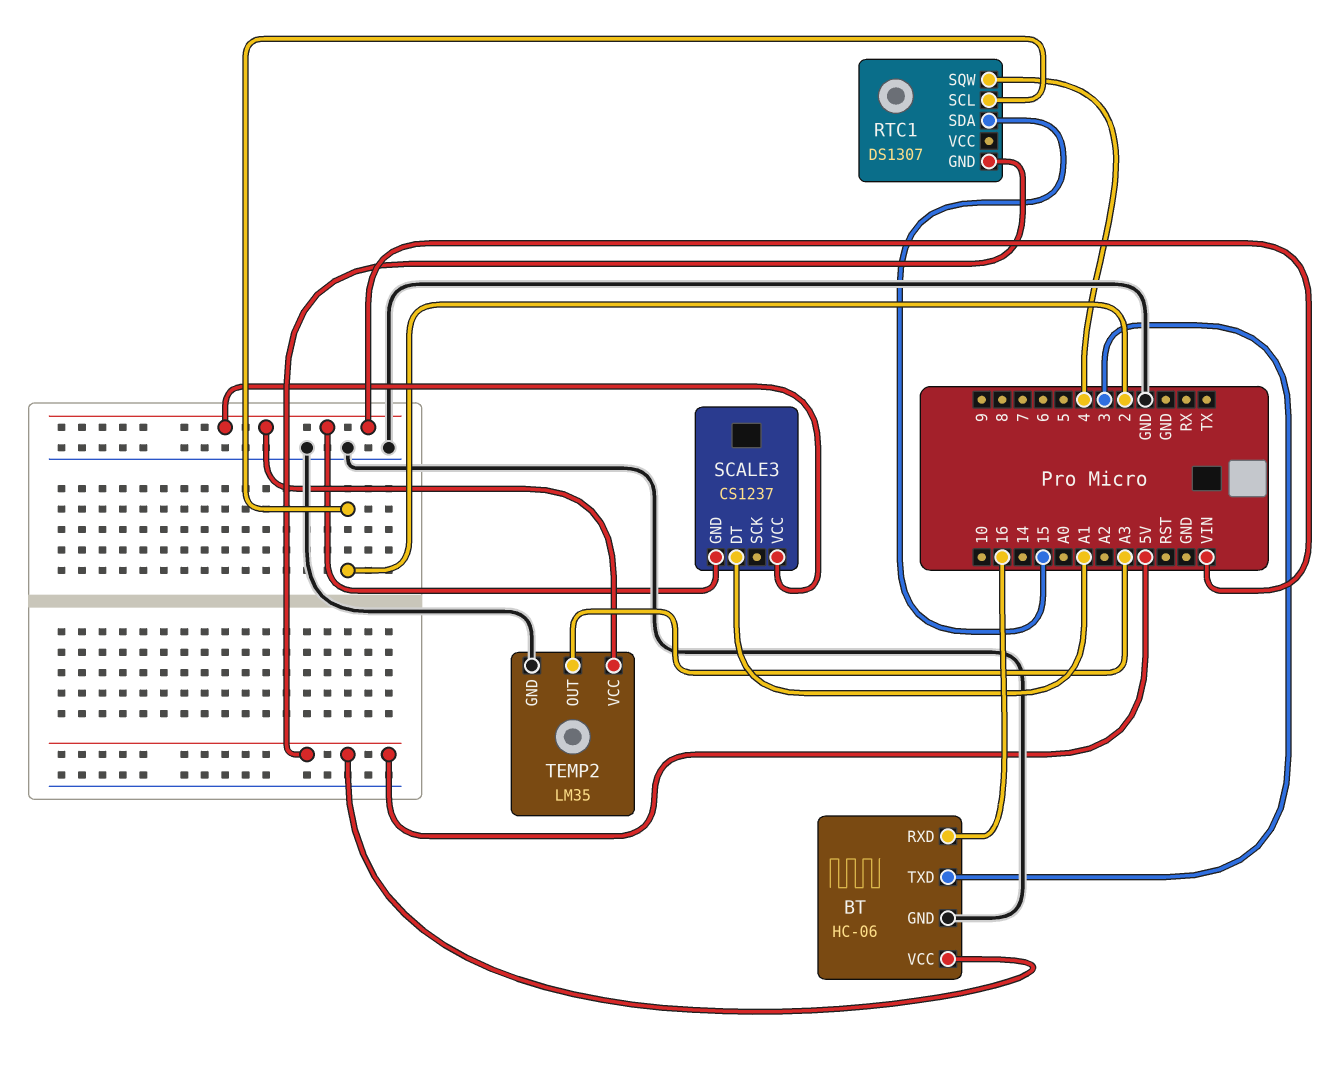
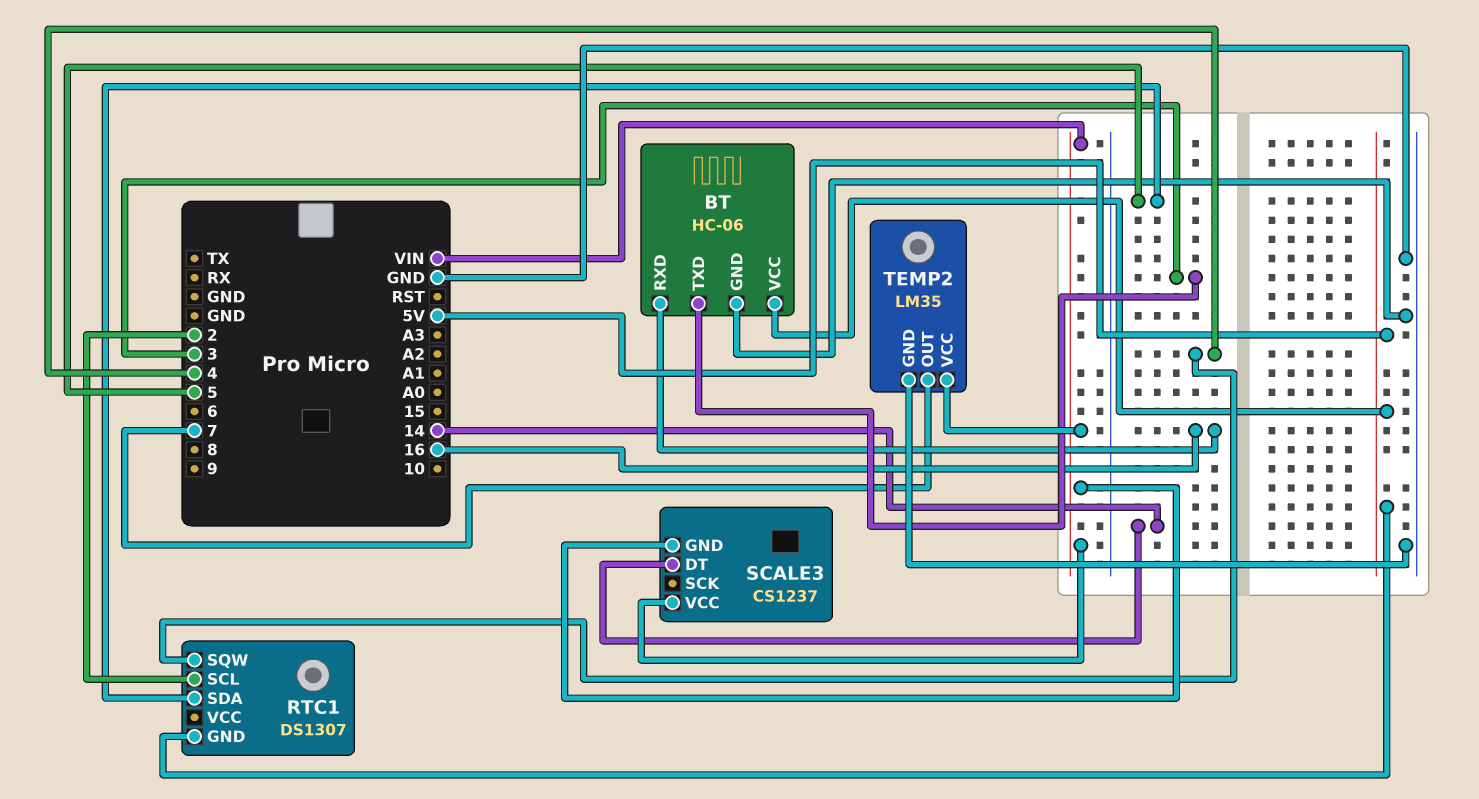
RTC1 pin SDA: 15 -> 5
SCALE3 pin DT: A1 -> 14
TEMP2 pin OUT: A3 -> 7

